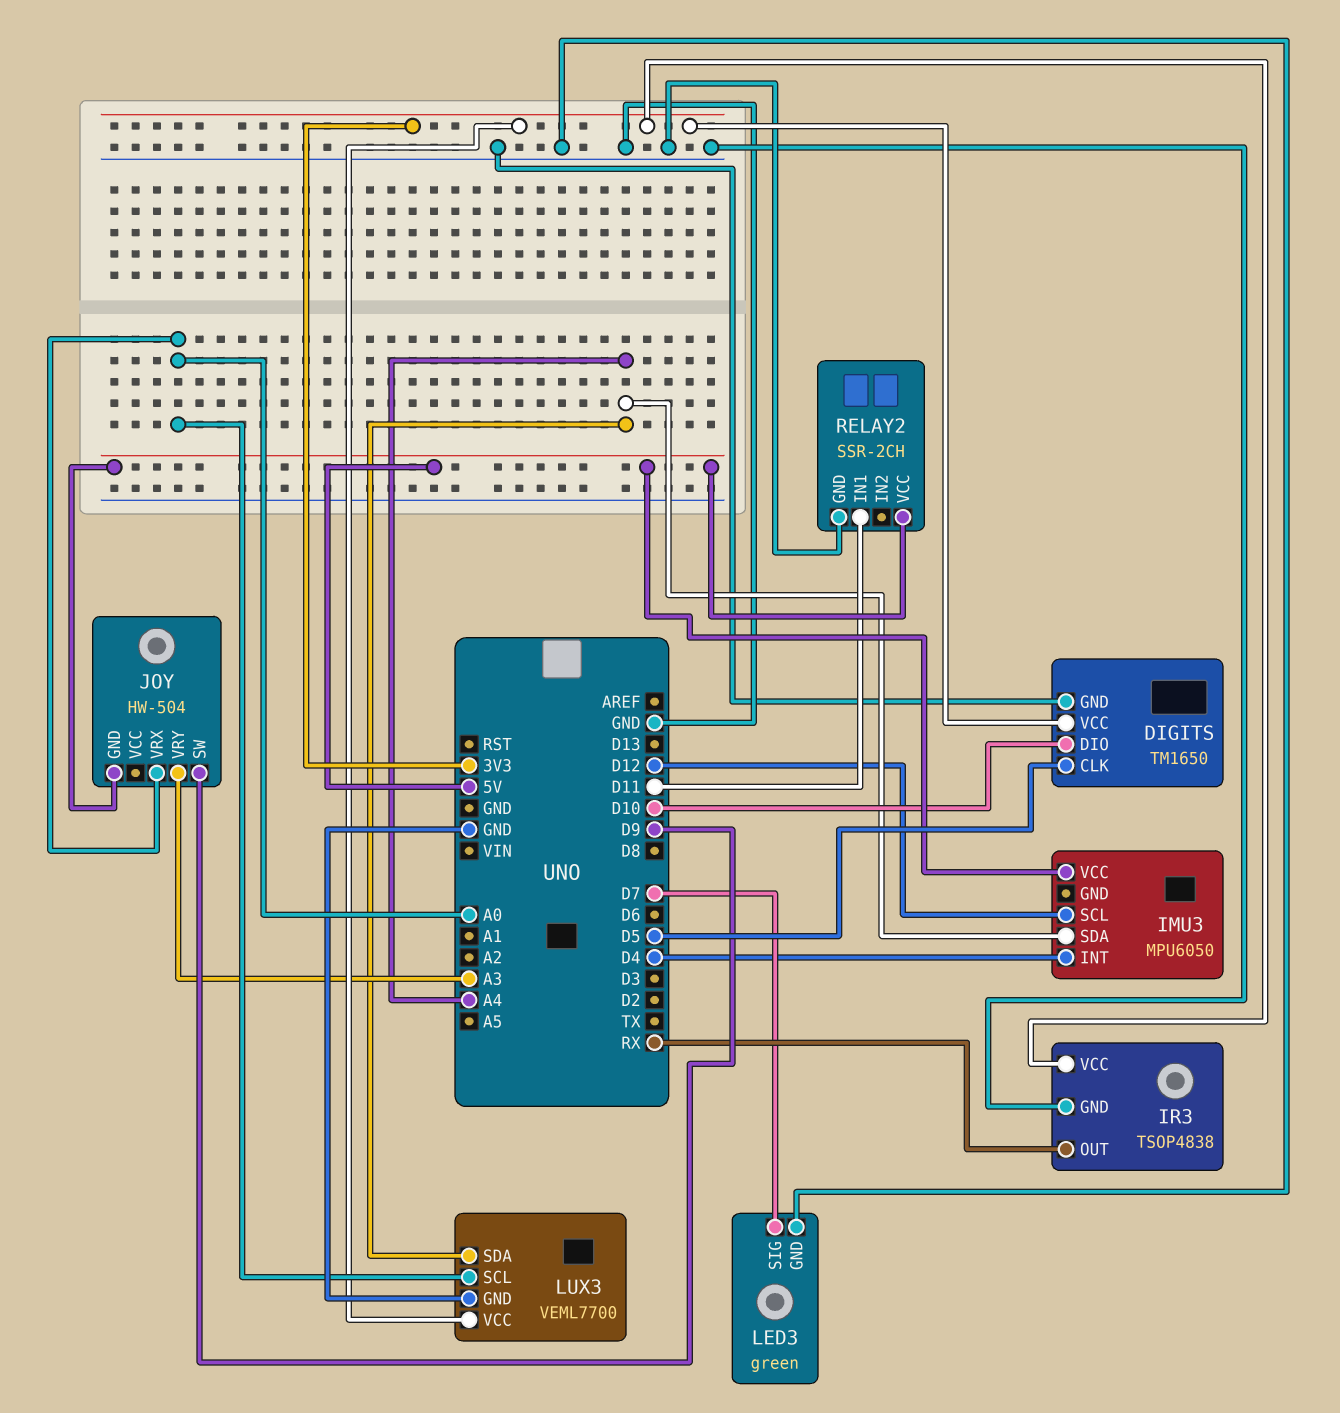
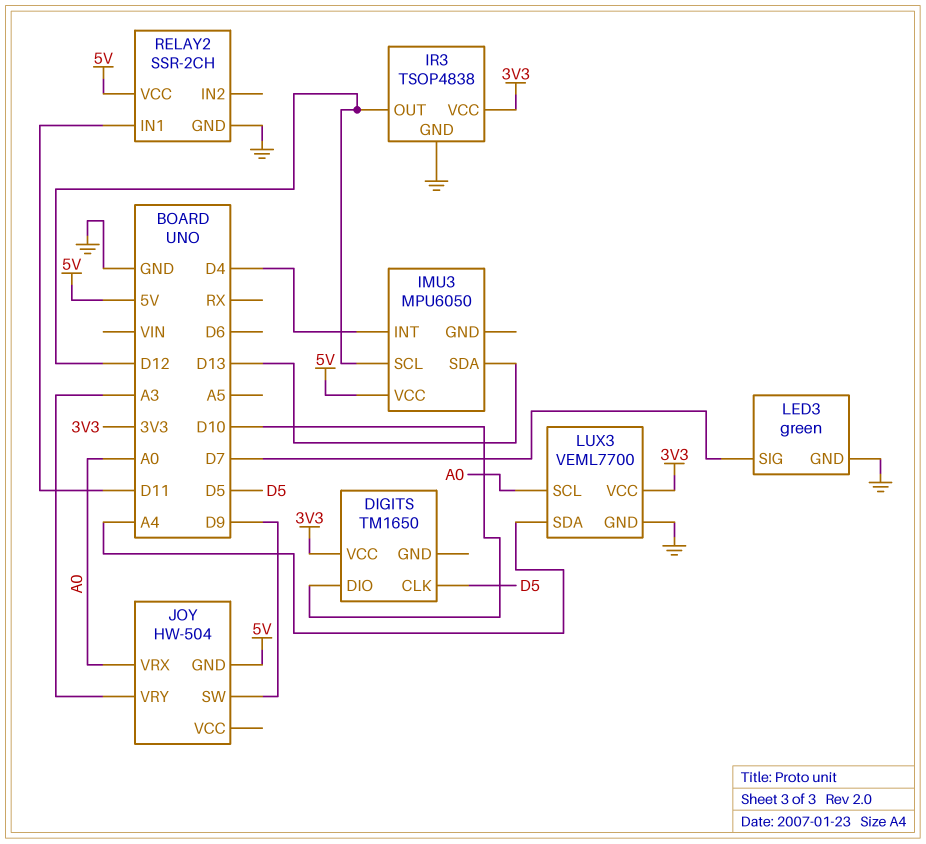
DIGITS pin GND: GND -> none
IMU3 pin SDA: A4 -> D13
IR3 pin OUT: RX -> D12

